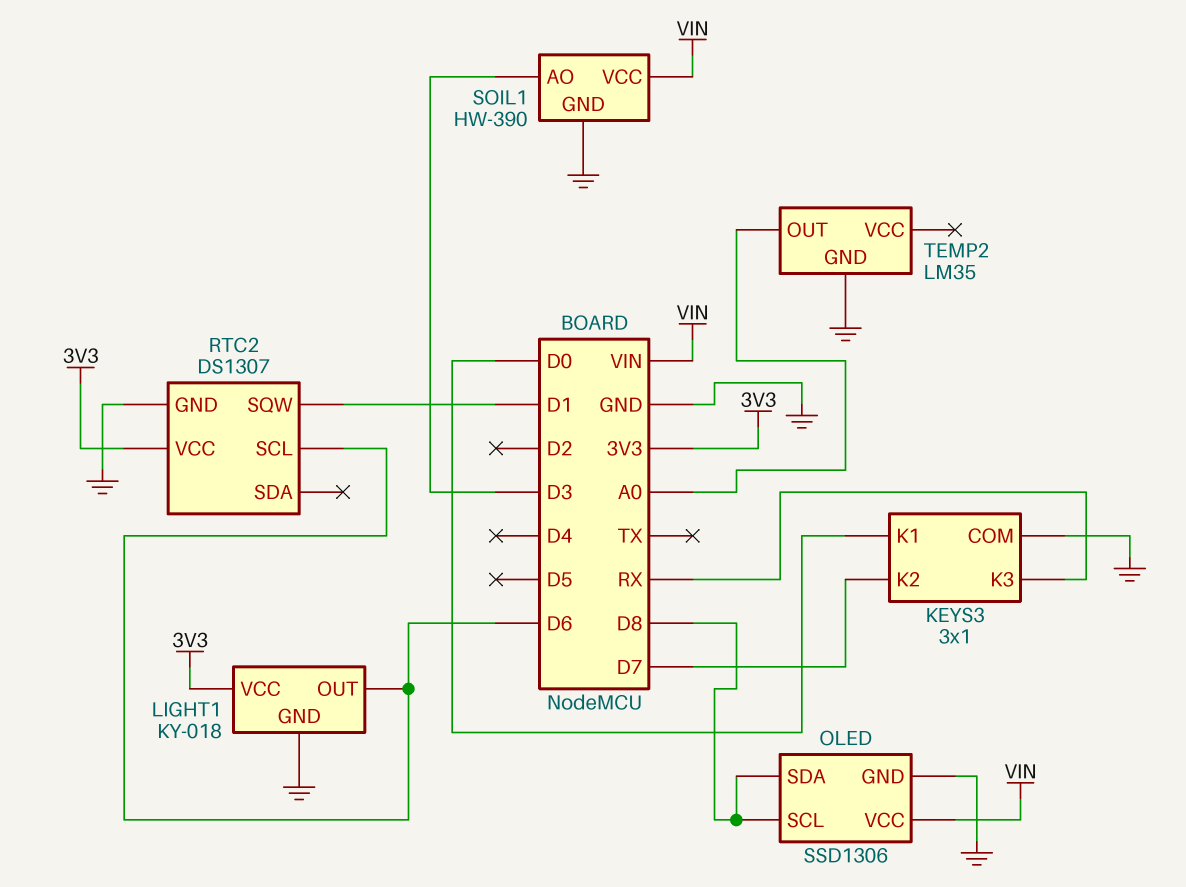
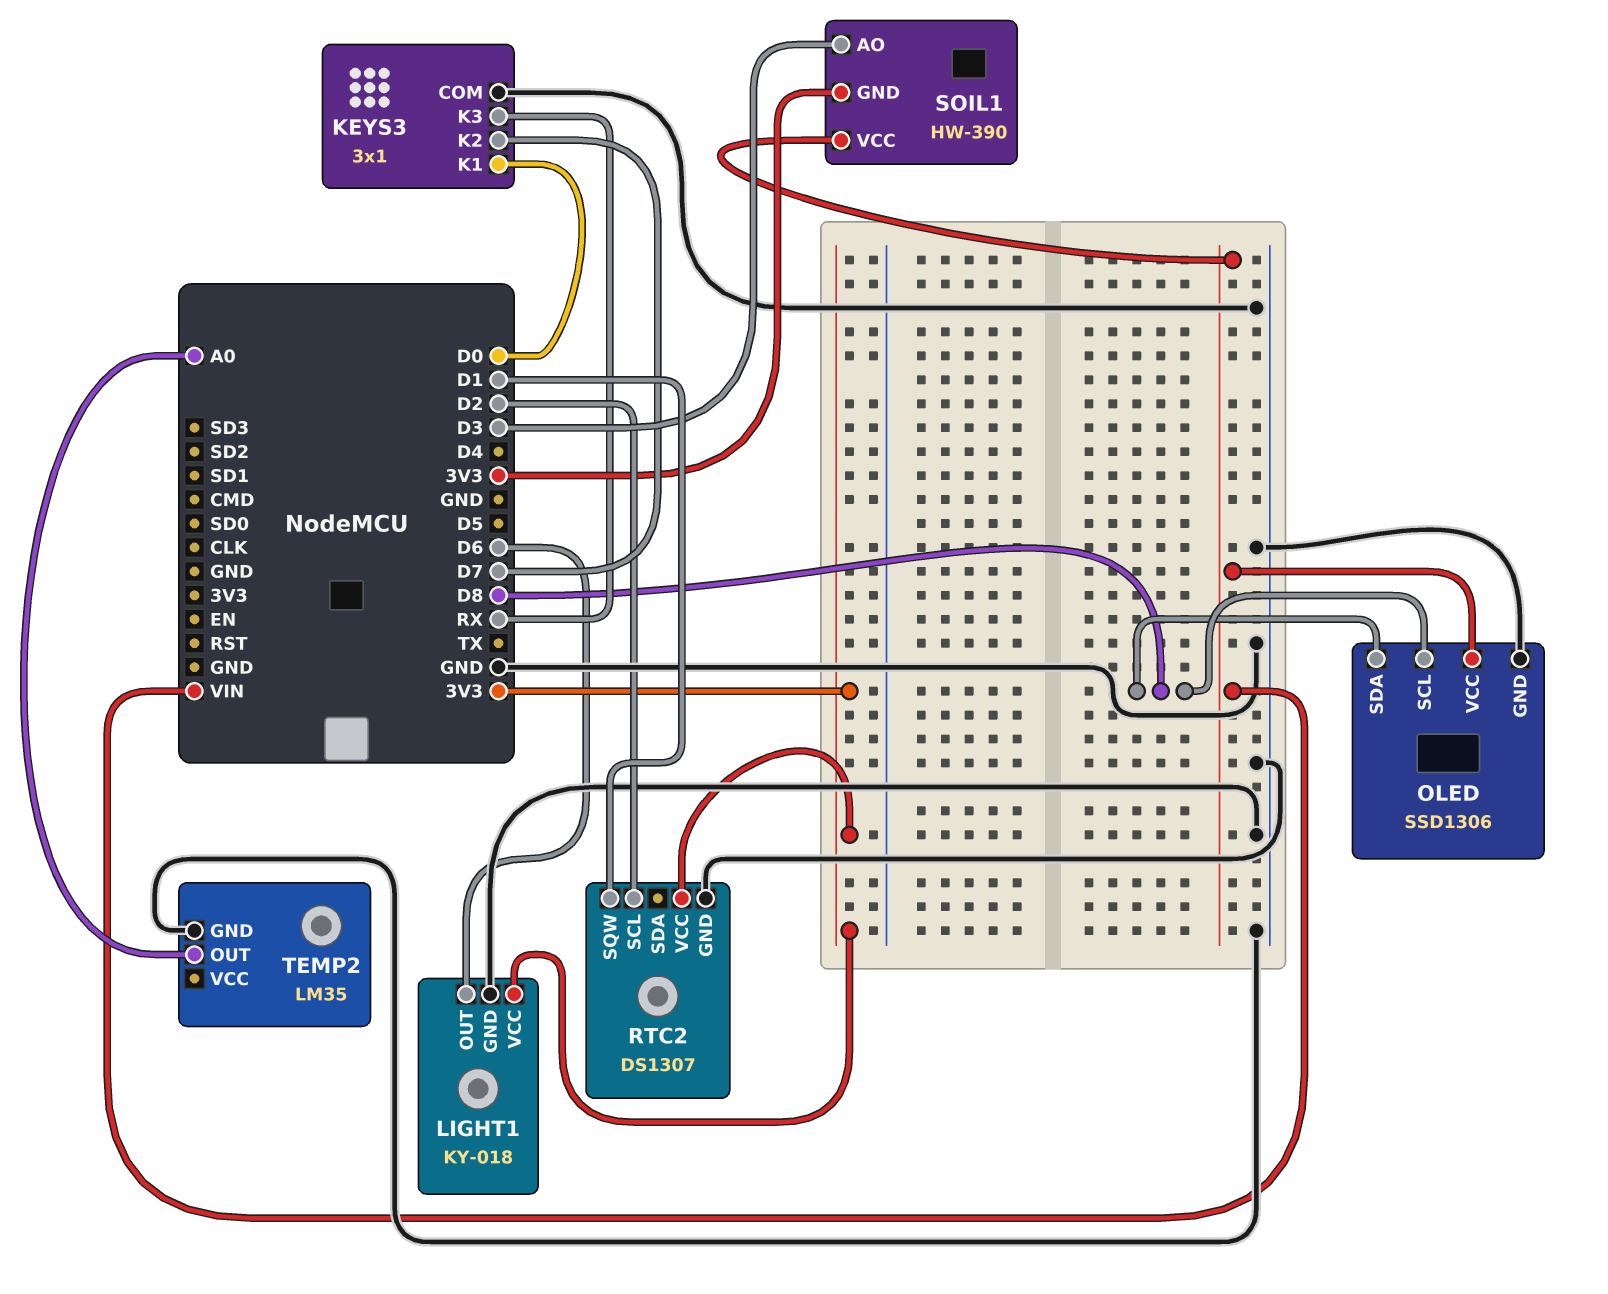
RTC2 pin SCL: D6 -> D2
SOIL1 pin GND: GND -> 3V3

